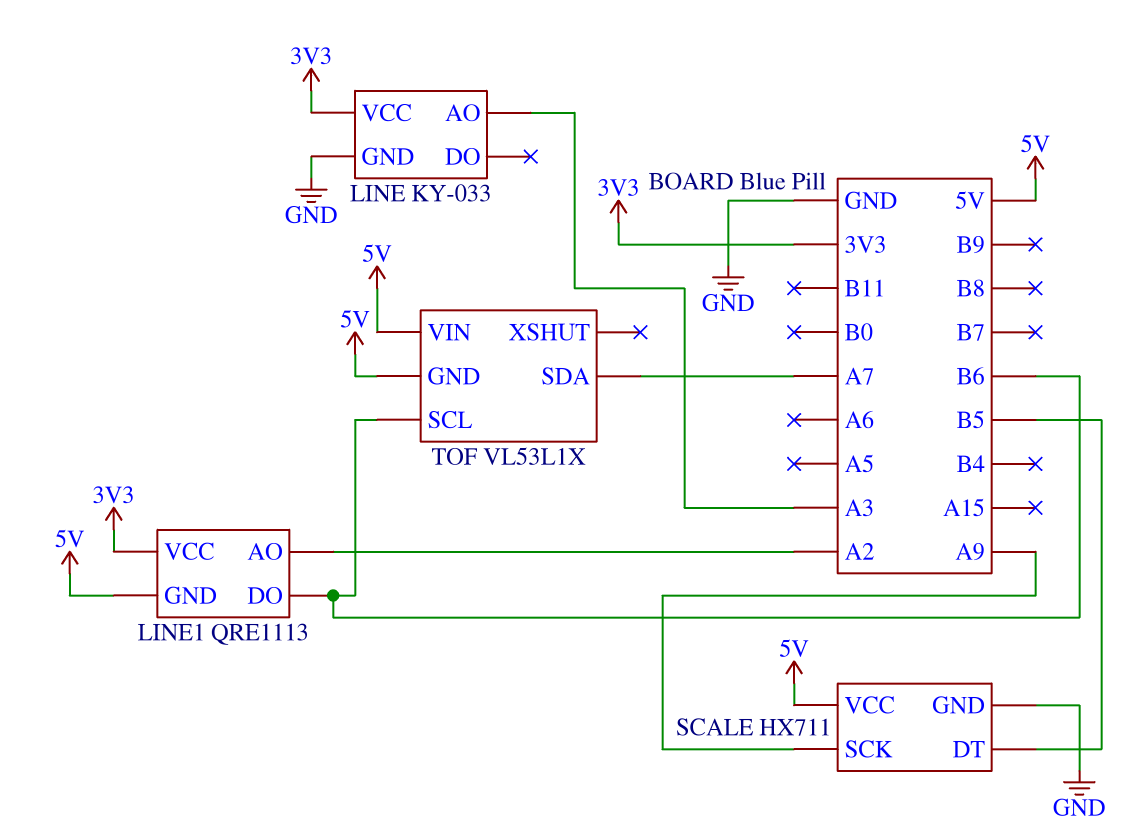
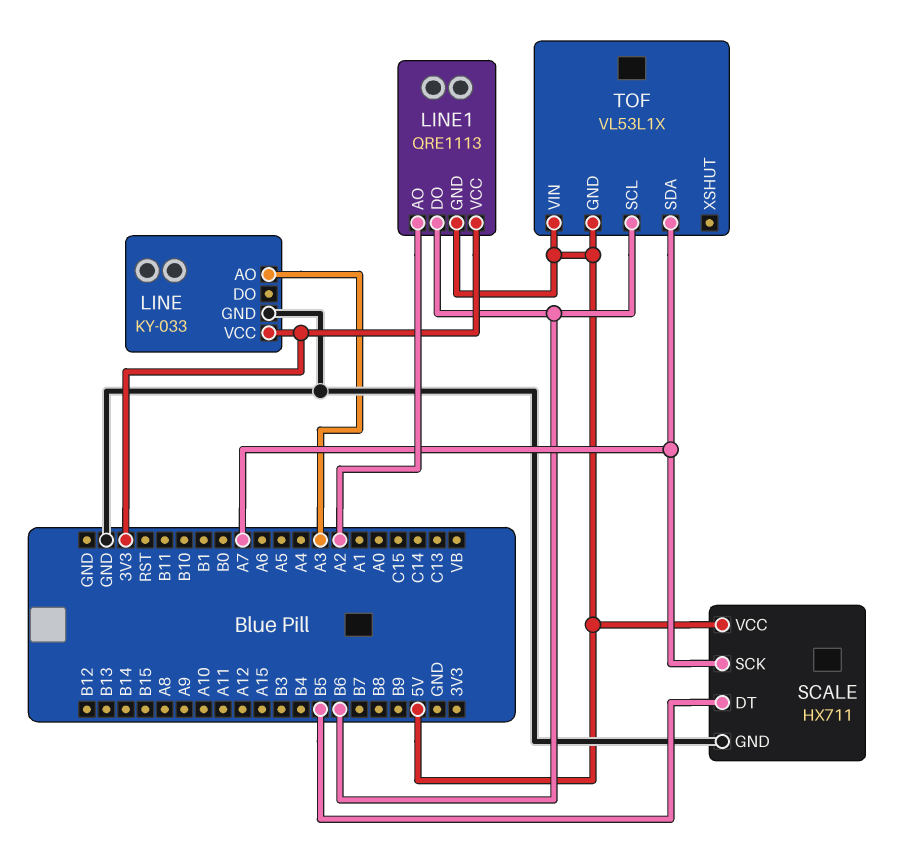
SCALE pin SCK: A9 -> A7

